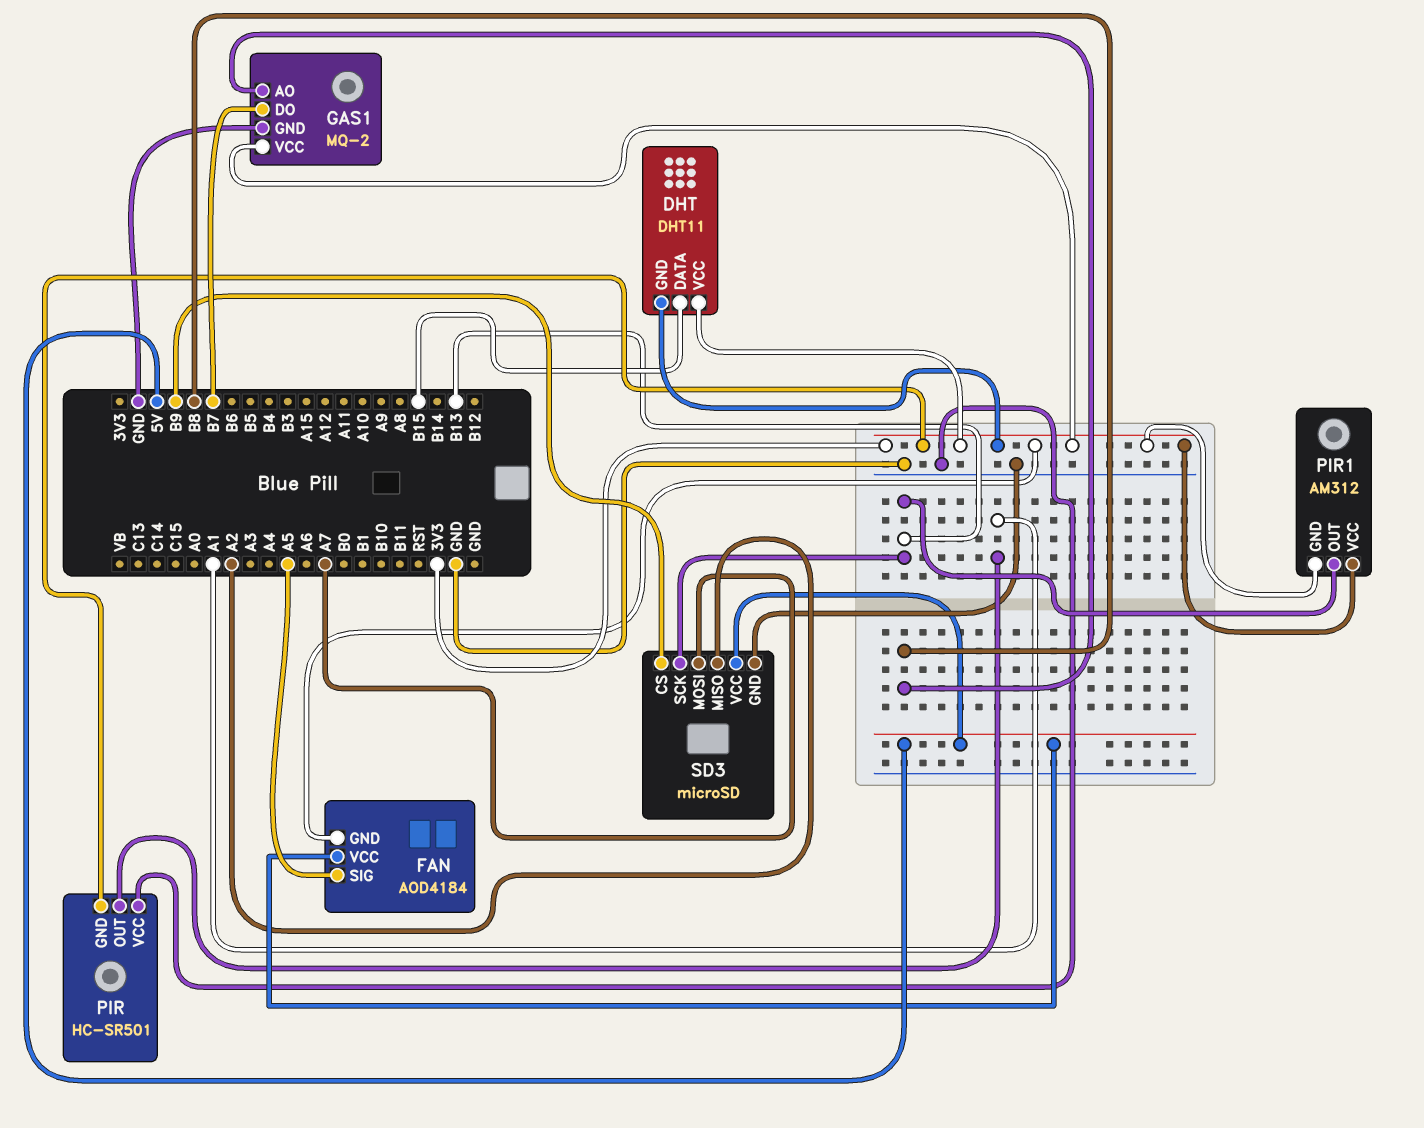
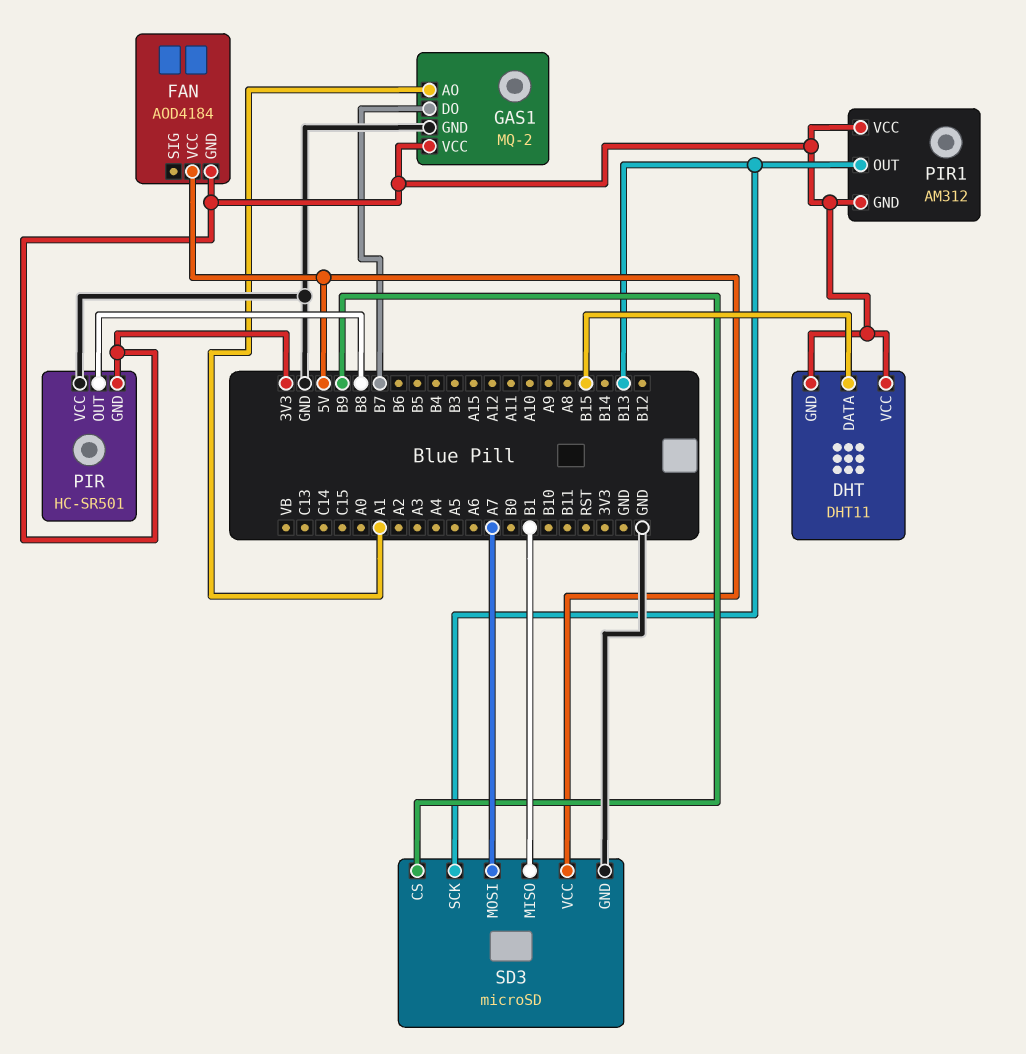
FAN pin SIG: A5 -> none
GAS1 pin AO: B8 -> A1
PIR pin OUT: A1 -> B8
SD3 pin MISO: A2 -> B1

